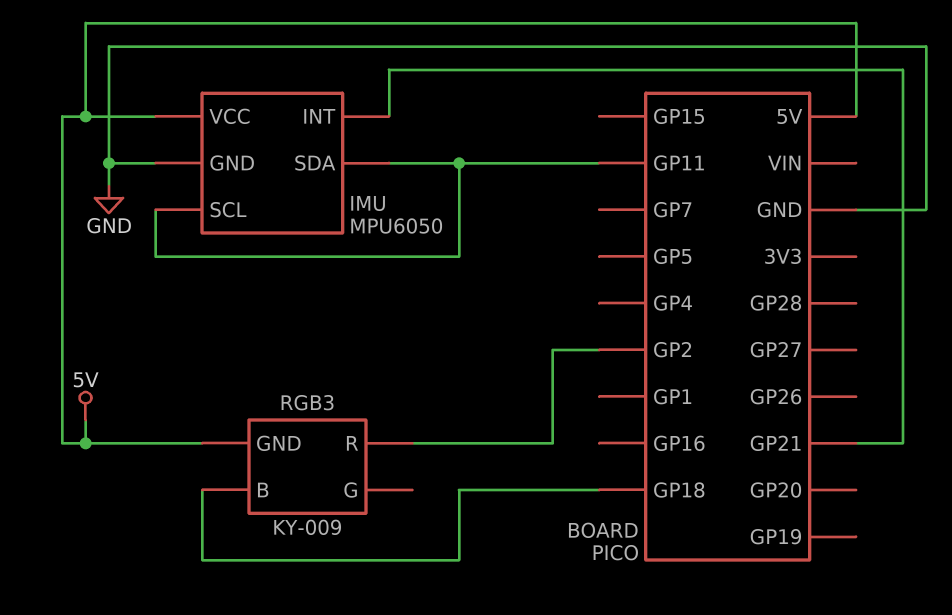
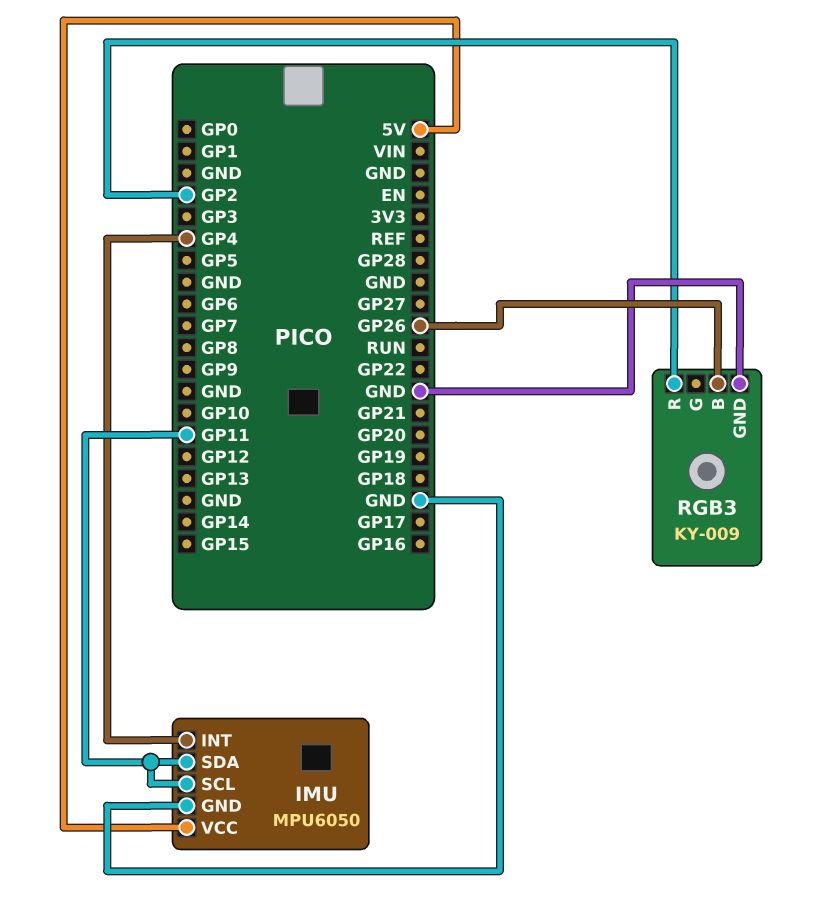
IMU pin INT: GP21 -> GP4
RGB3 pin B: GP18 -> GP26
RGB3 pin GND: 5V -> GND

